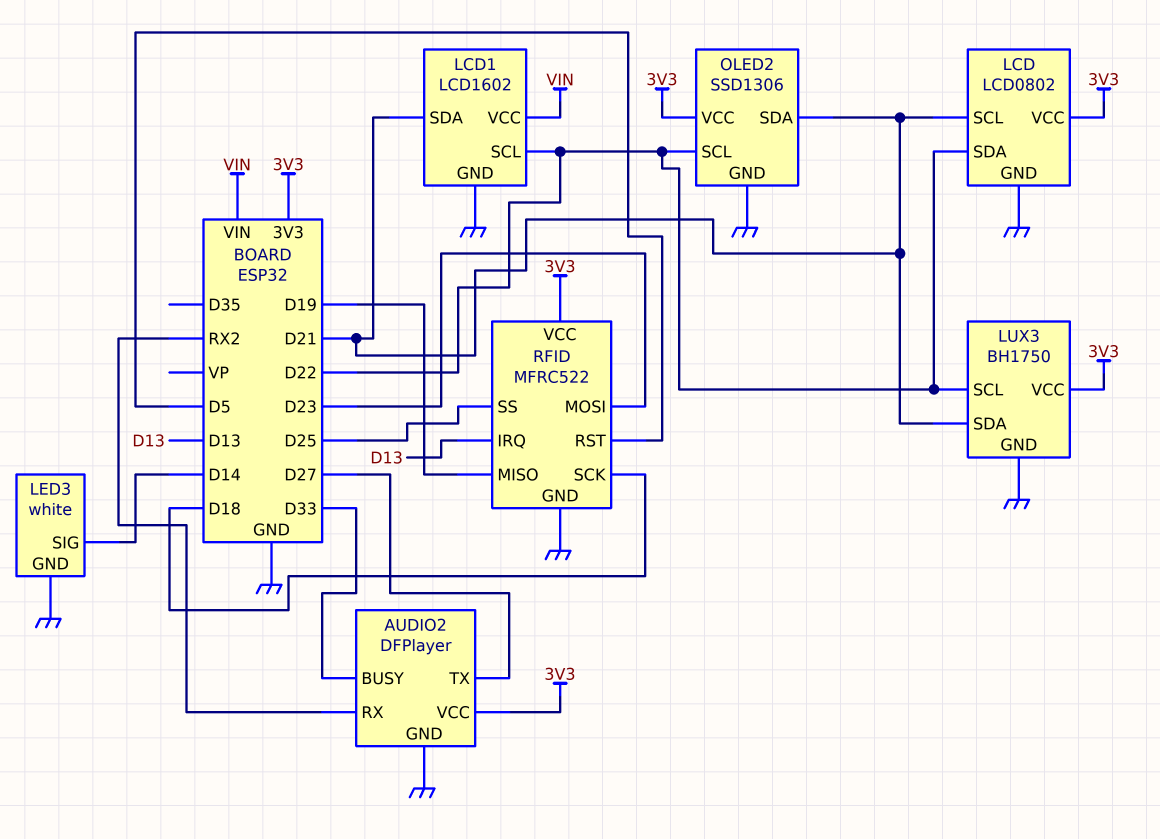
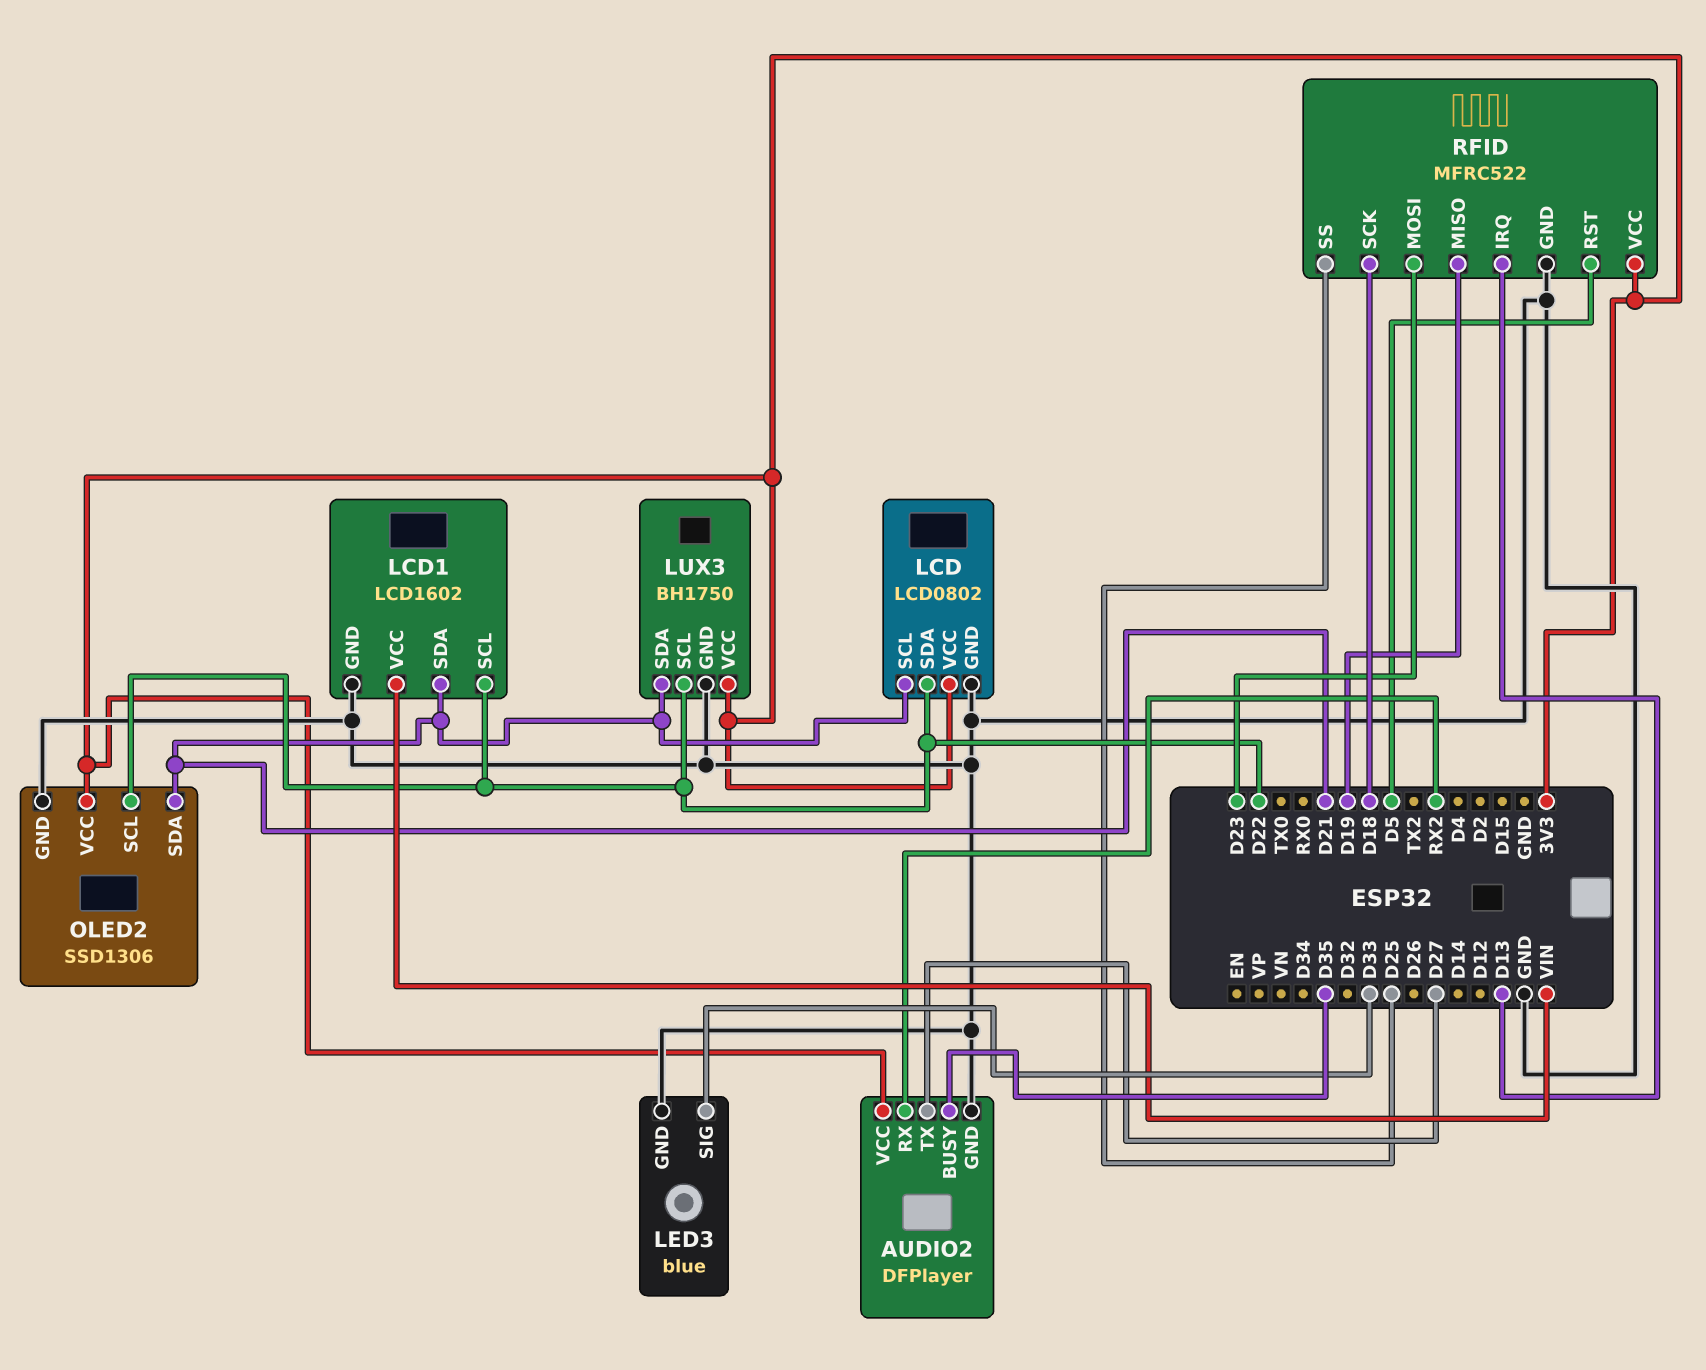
AUDIO2 pin BUSY: D33 -> D35
LED3: white -> blue
LED3 pin SIG: D14 -> D33

